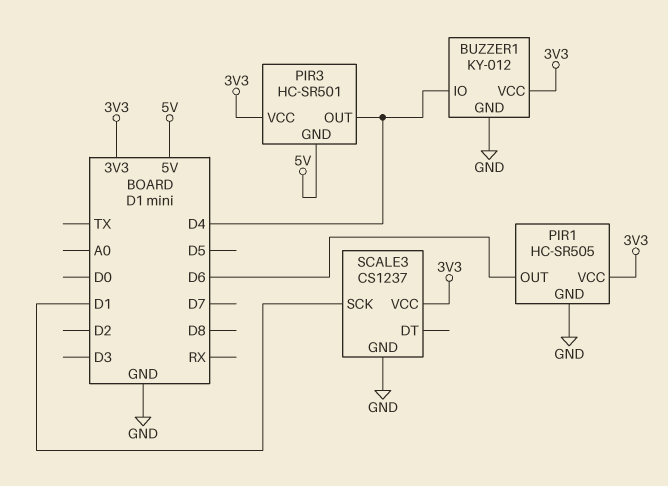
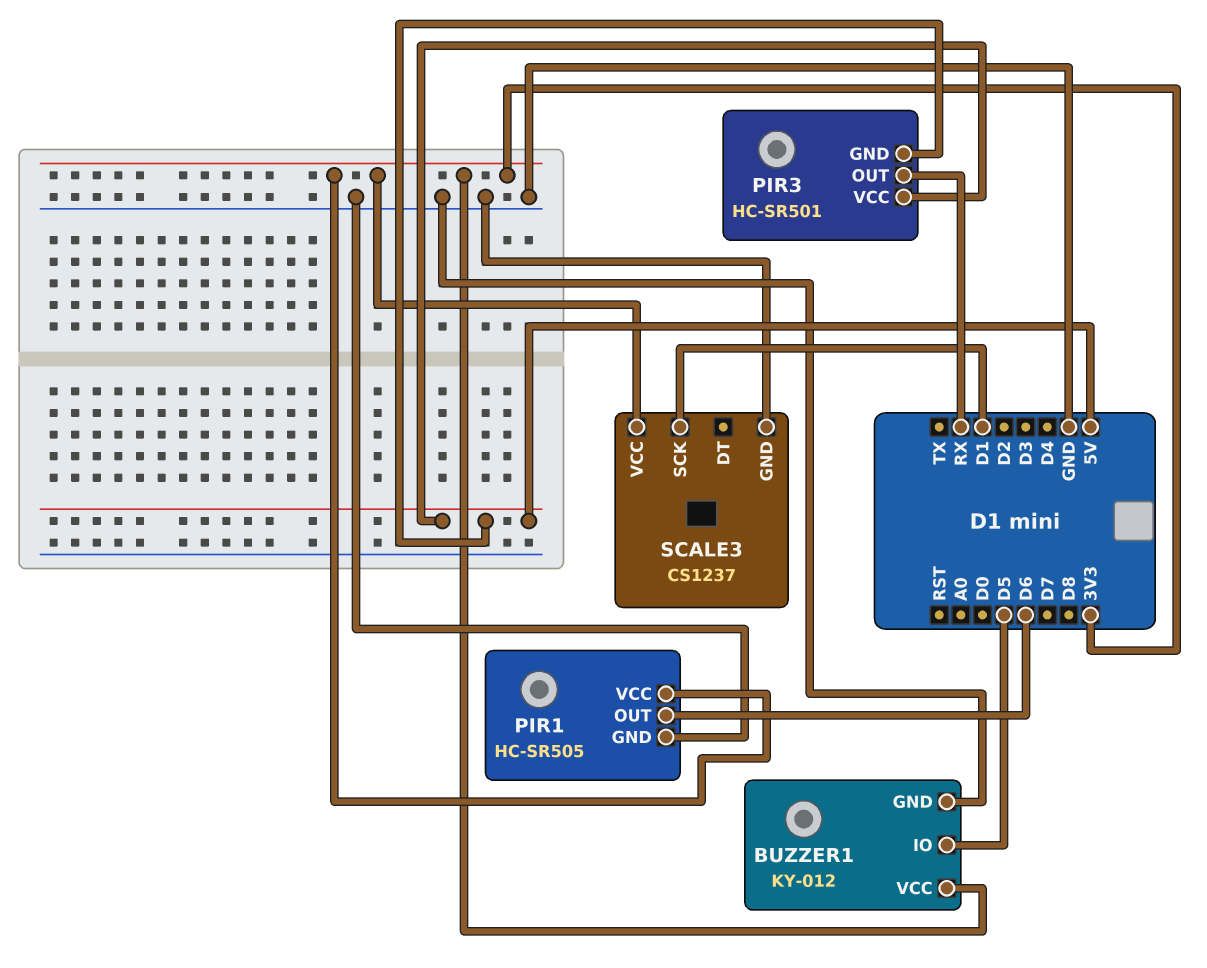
BUZZER1 pin IO: D4 -> D5
PIR3 pin OUT: D4 -> RX
PIR3 pin VCC: 3V3 -> 5V

